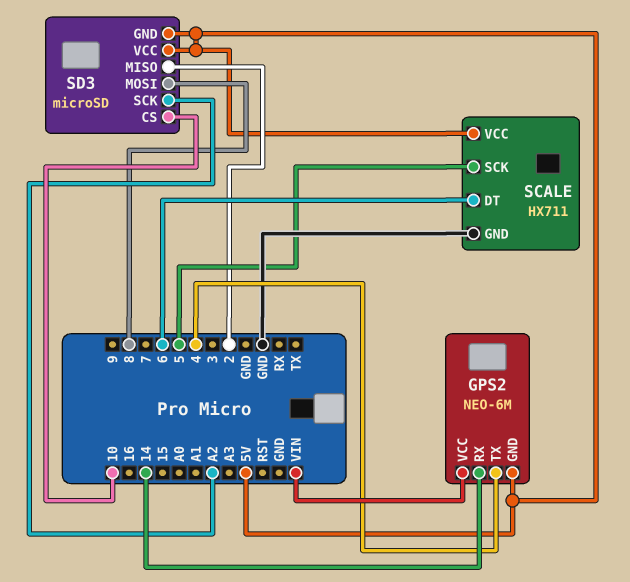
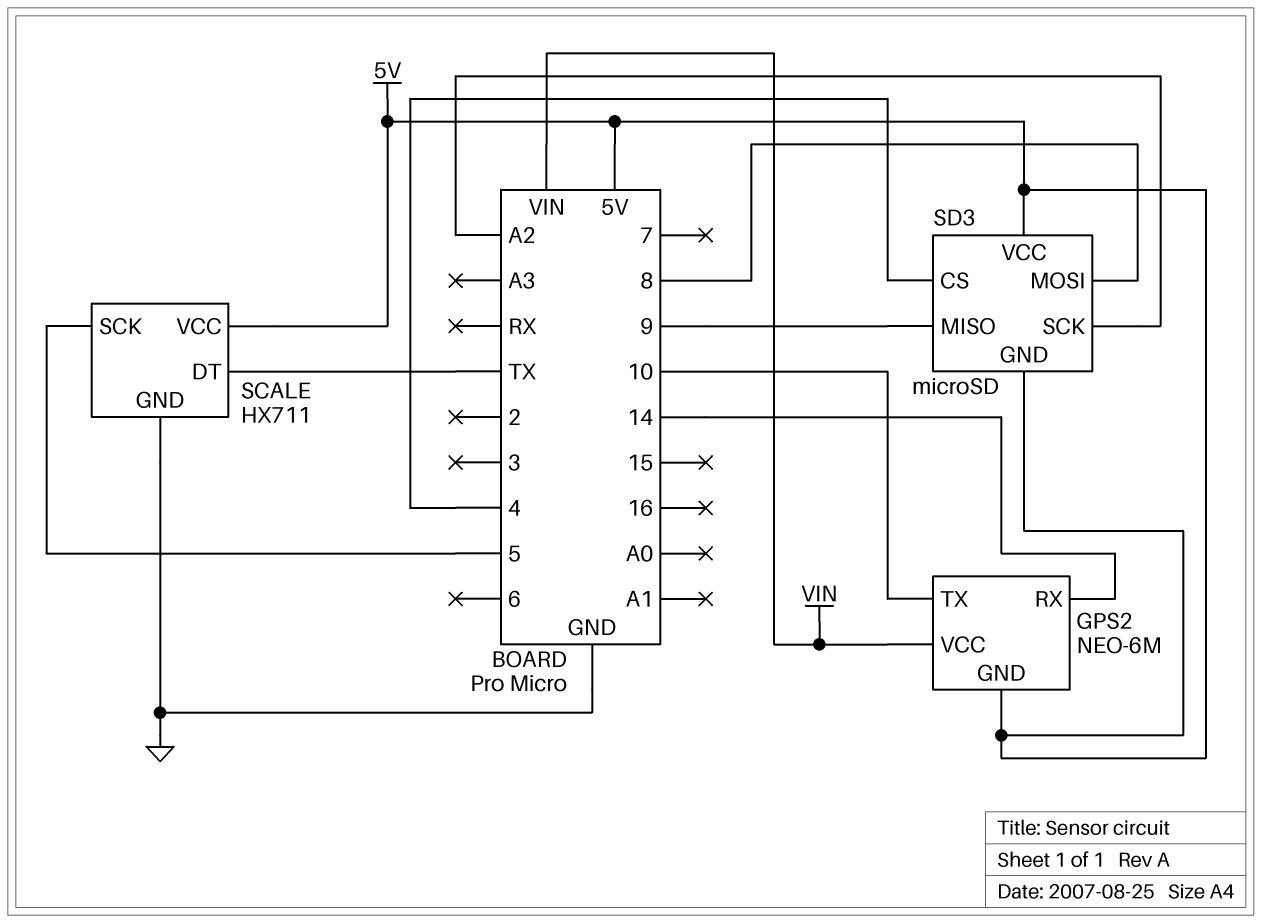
GPS2 pin TX: 4 -> 10
SCALE pin DT: 6 -> TX
SD3 pin CS: 10 -> 4
SD3 pin MISO: 2 -> 9

